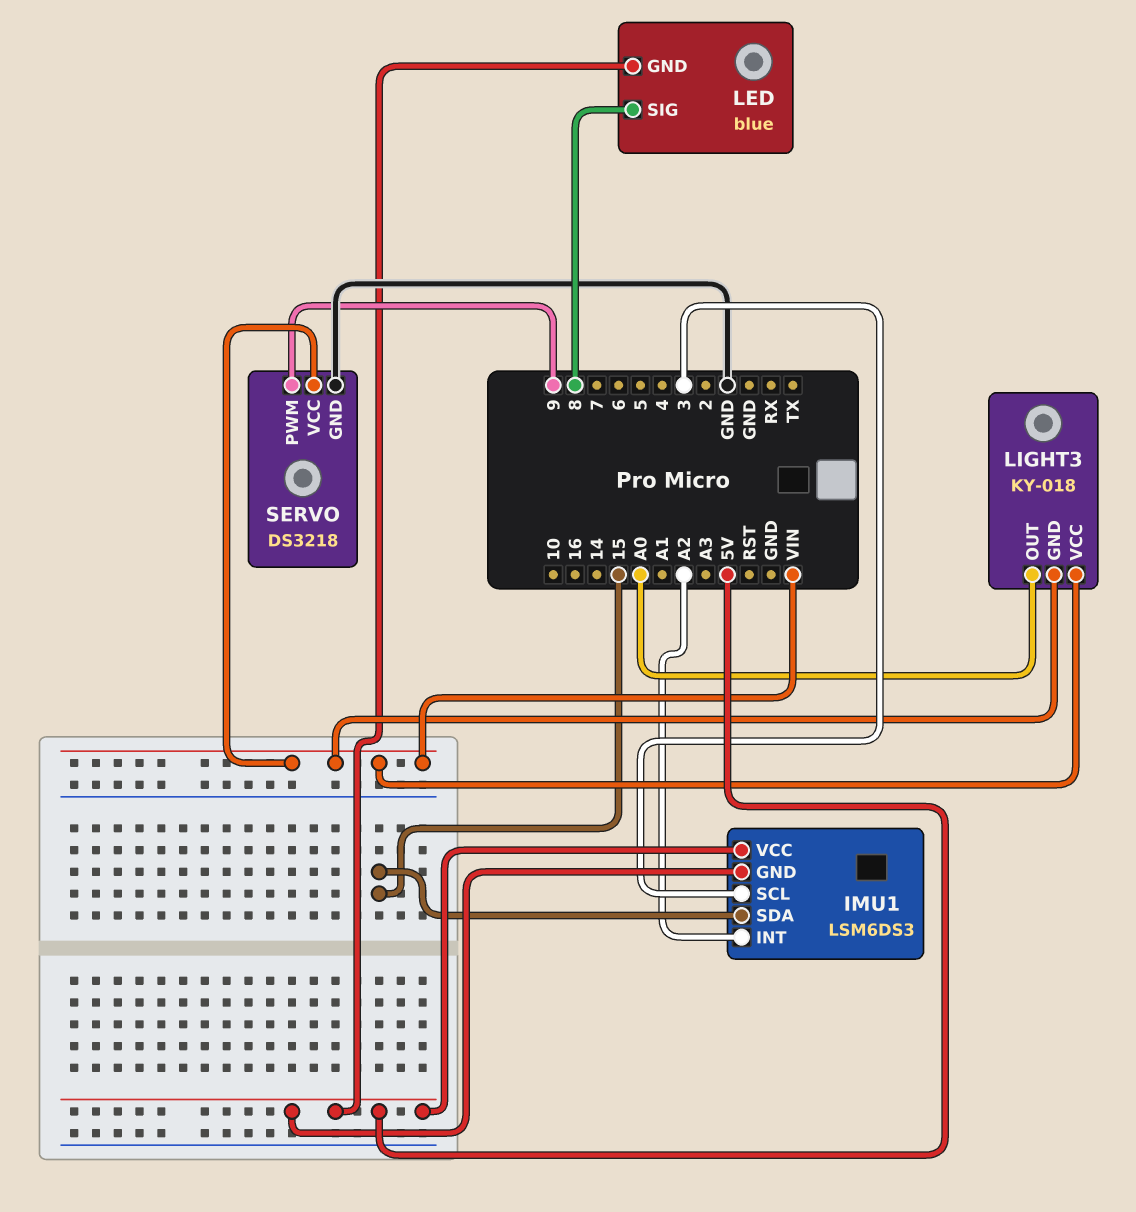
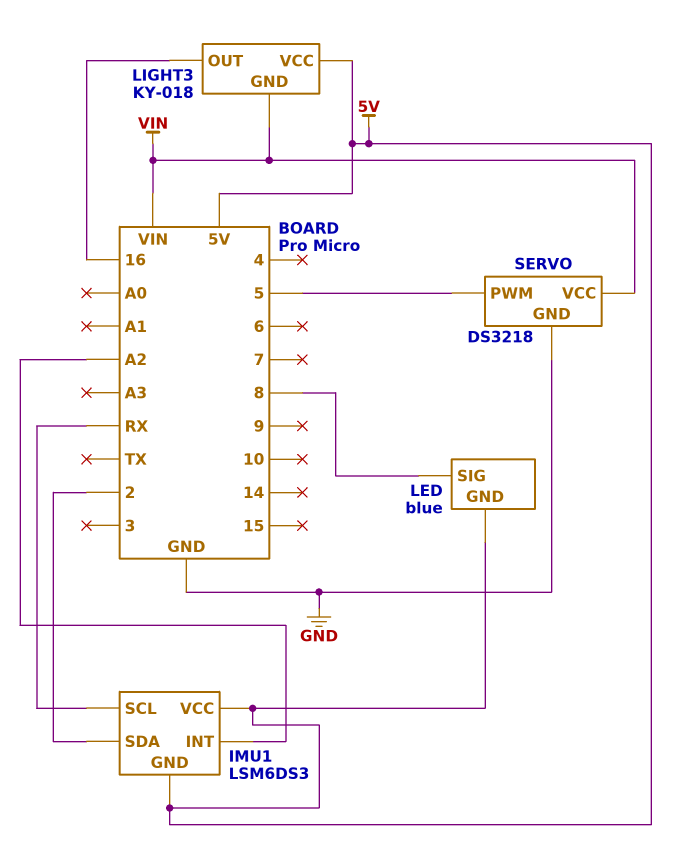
IMU1 pin SCL: 3 -> RX
IMU1 pin SDA: 15 -> 2
LIGHT3 pin OUT: A0 -> 16
LIGHT3 pin VCC: VIN -> 5V
SERVO pin PWM: 9 -> 5

